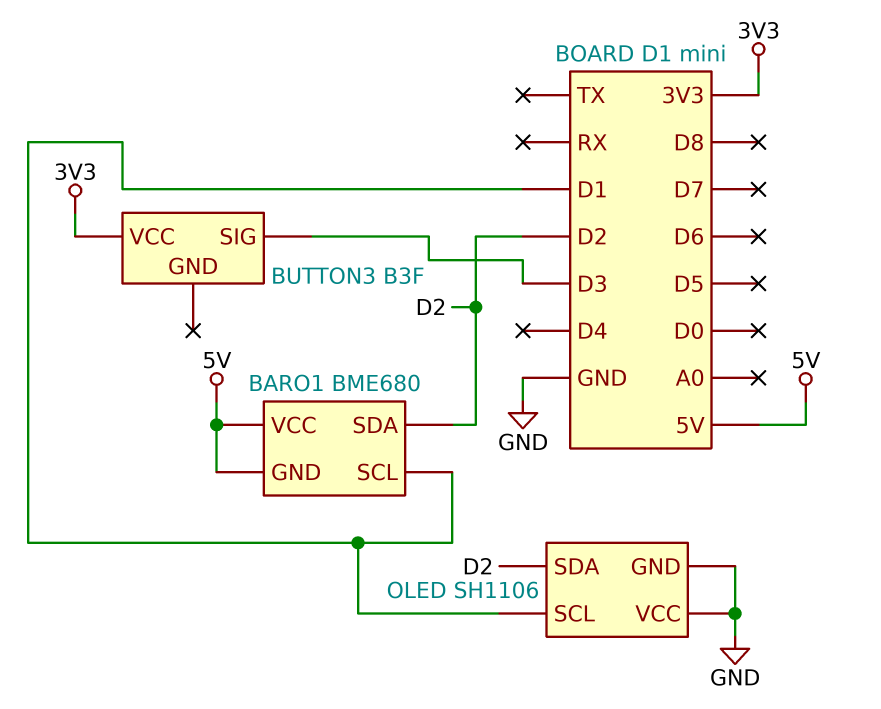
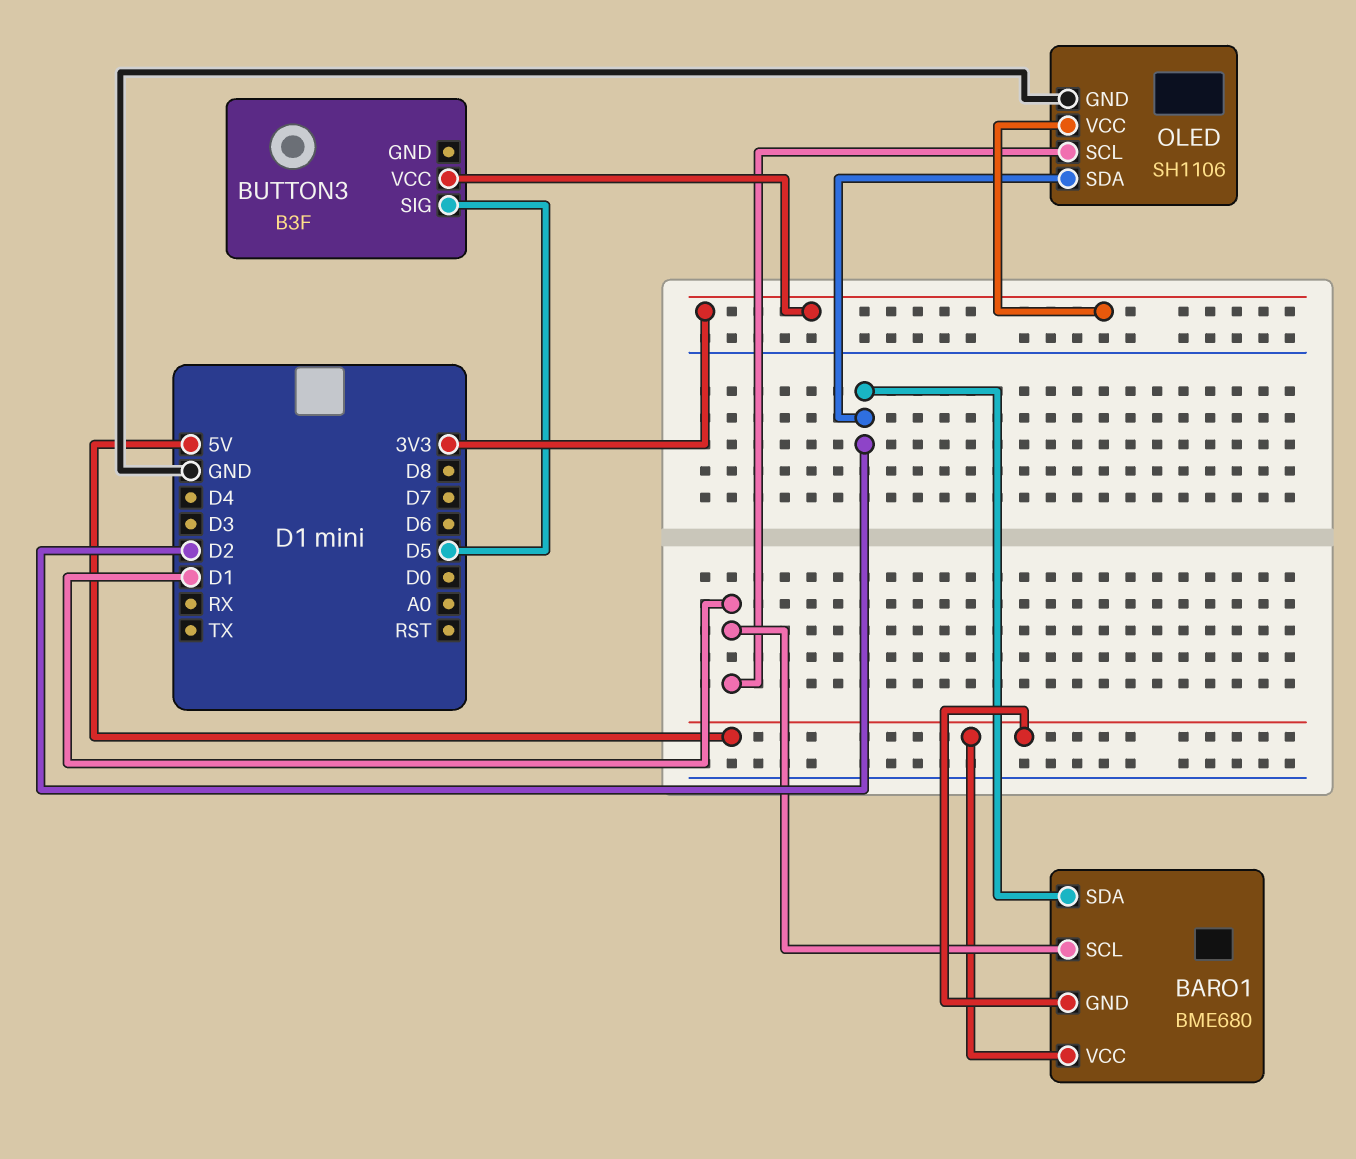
BUTTON3 pin SIG: D3 -> D5
OLED pin VCC: GND -> 3V3

